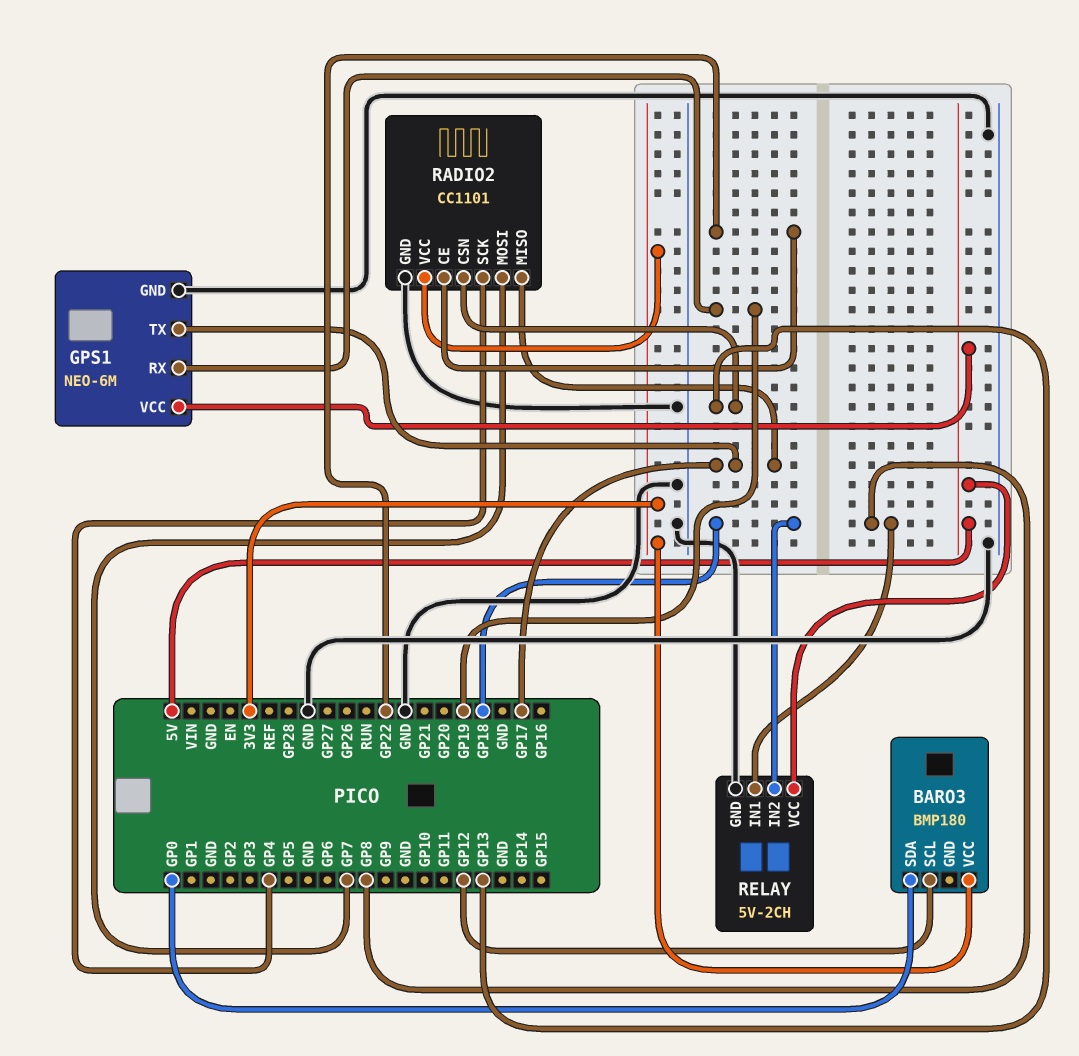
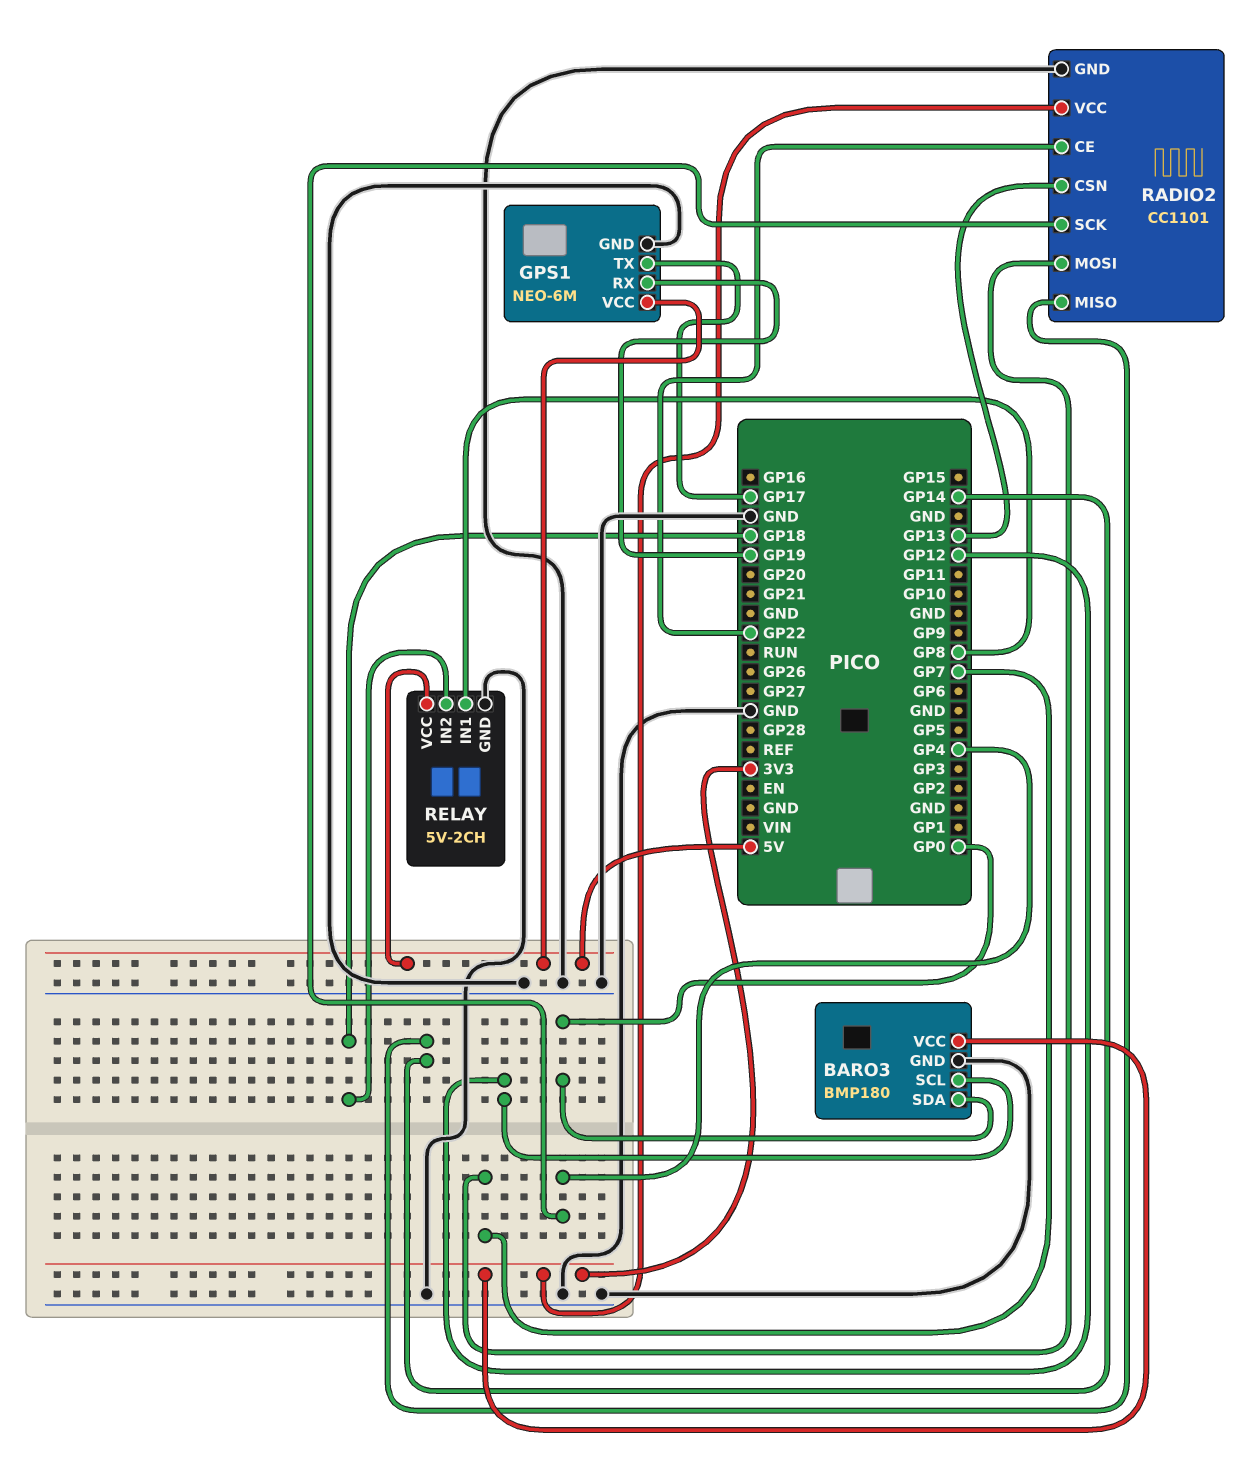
BARO3 pin GND: none -> GND
RADIO2 pin MISO: GP17 -> GP14

